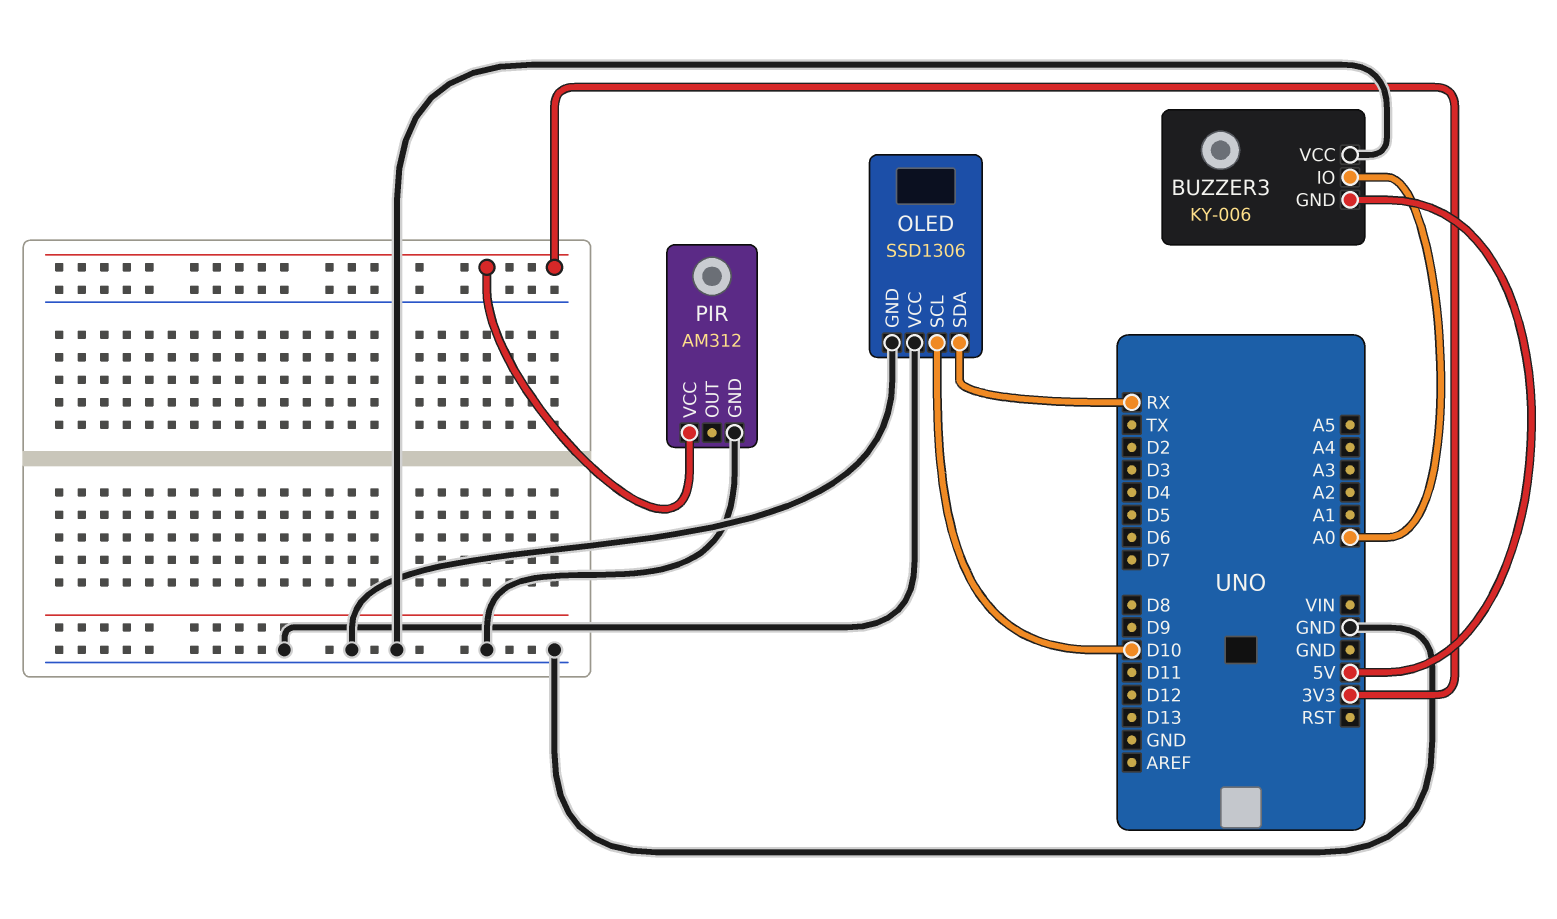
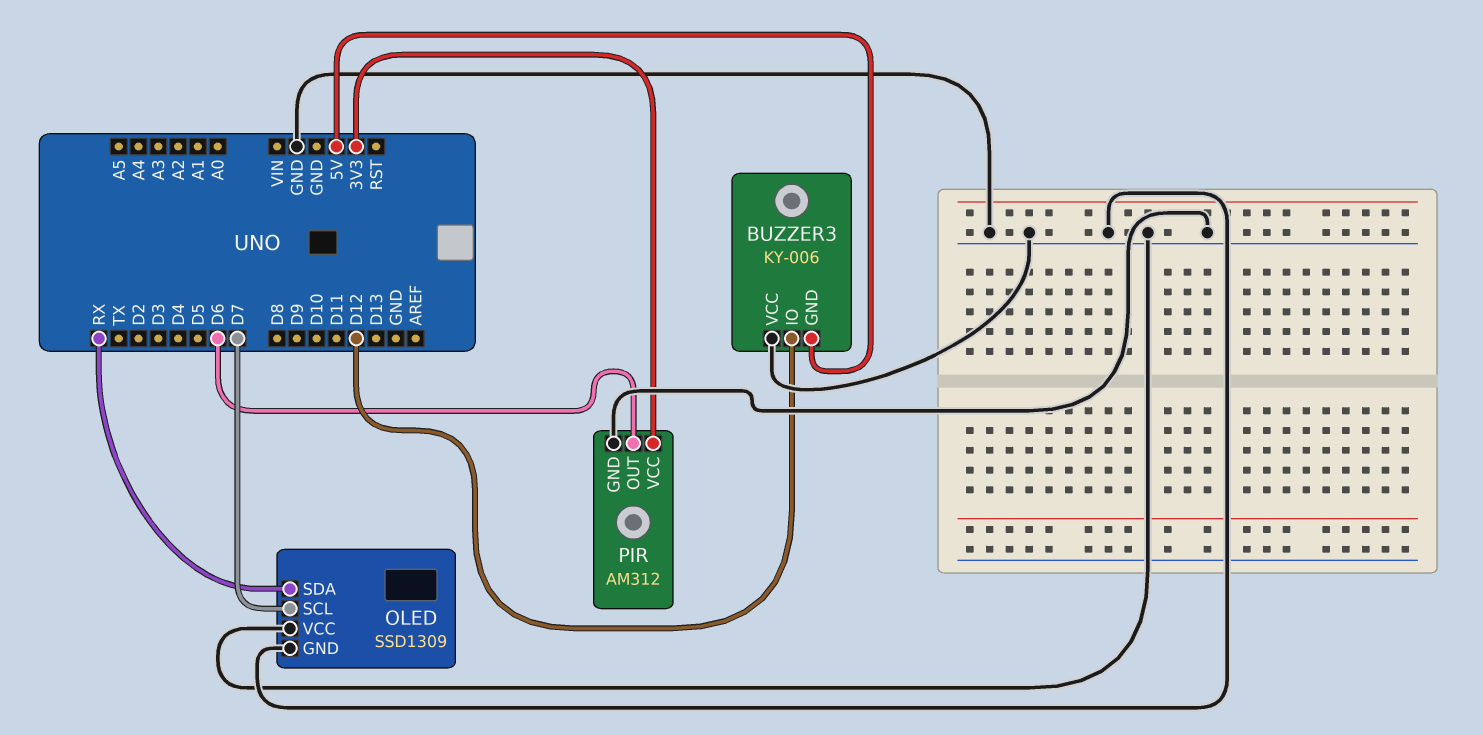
BUZZER3 pin IO: A0 -> D12
OLED: SSD1306 -> SSD1309
OLED pin SCL: D10 -> D7
PIR pin OUT: none -> D6

